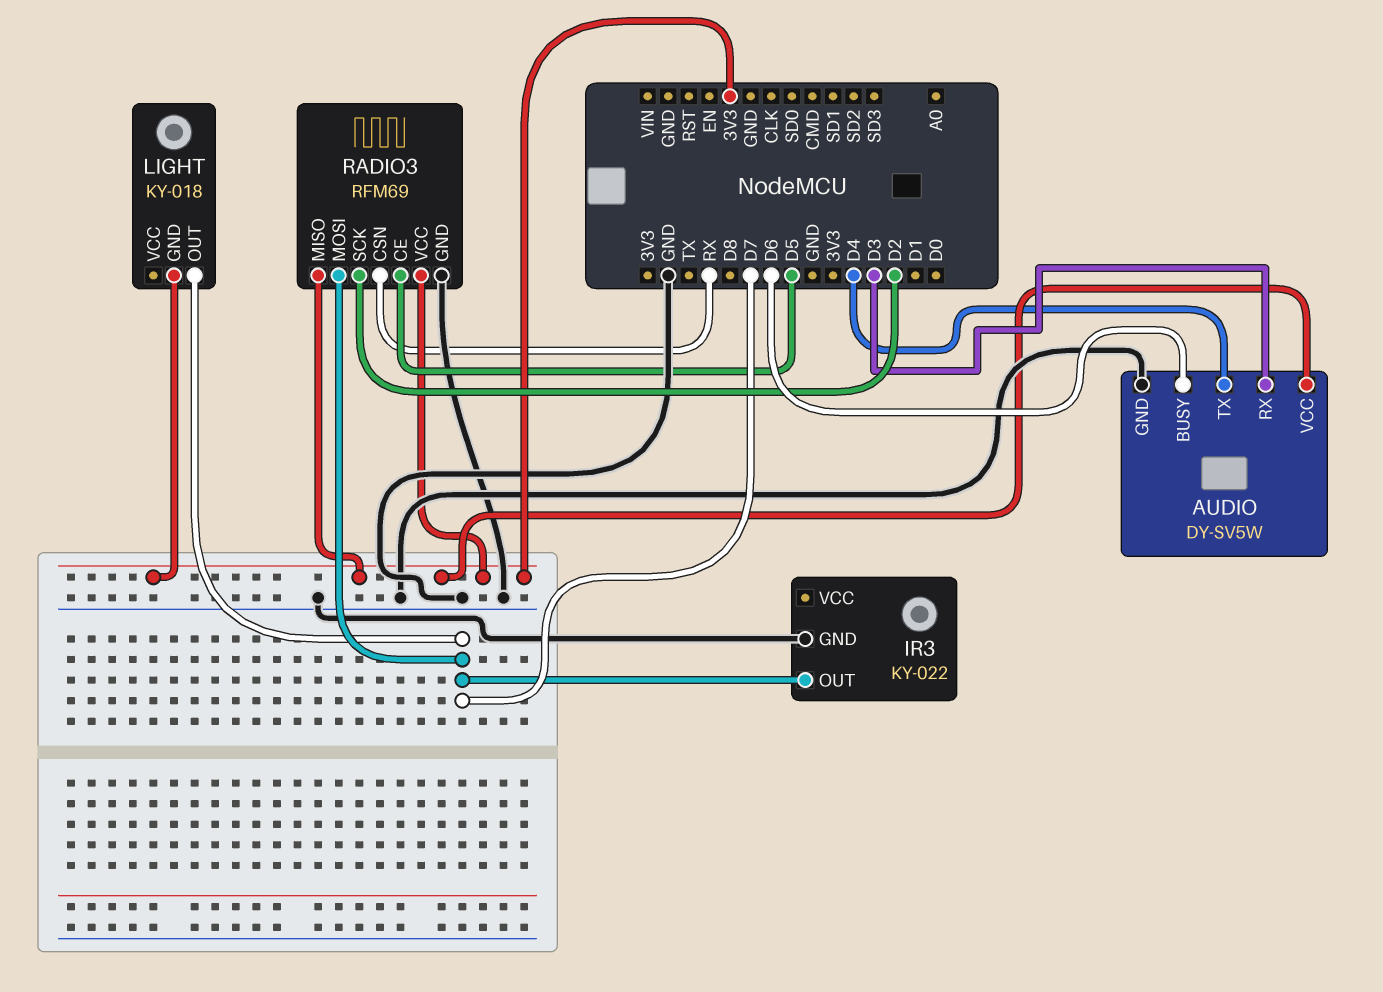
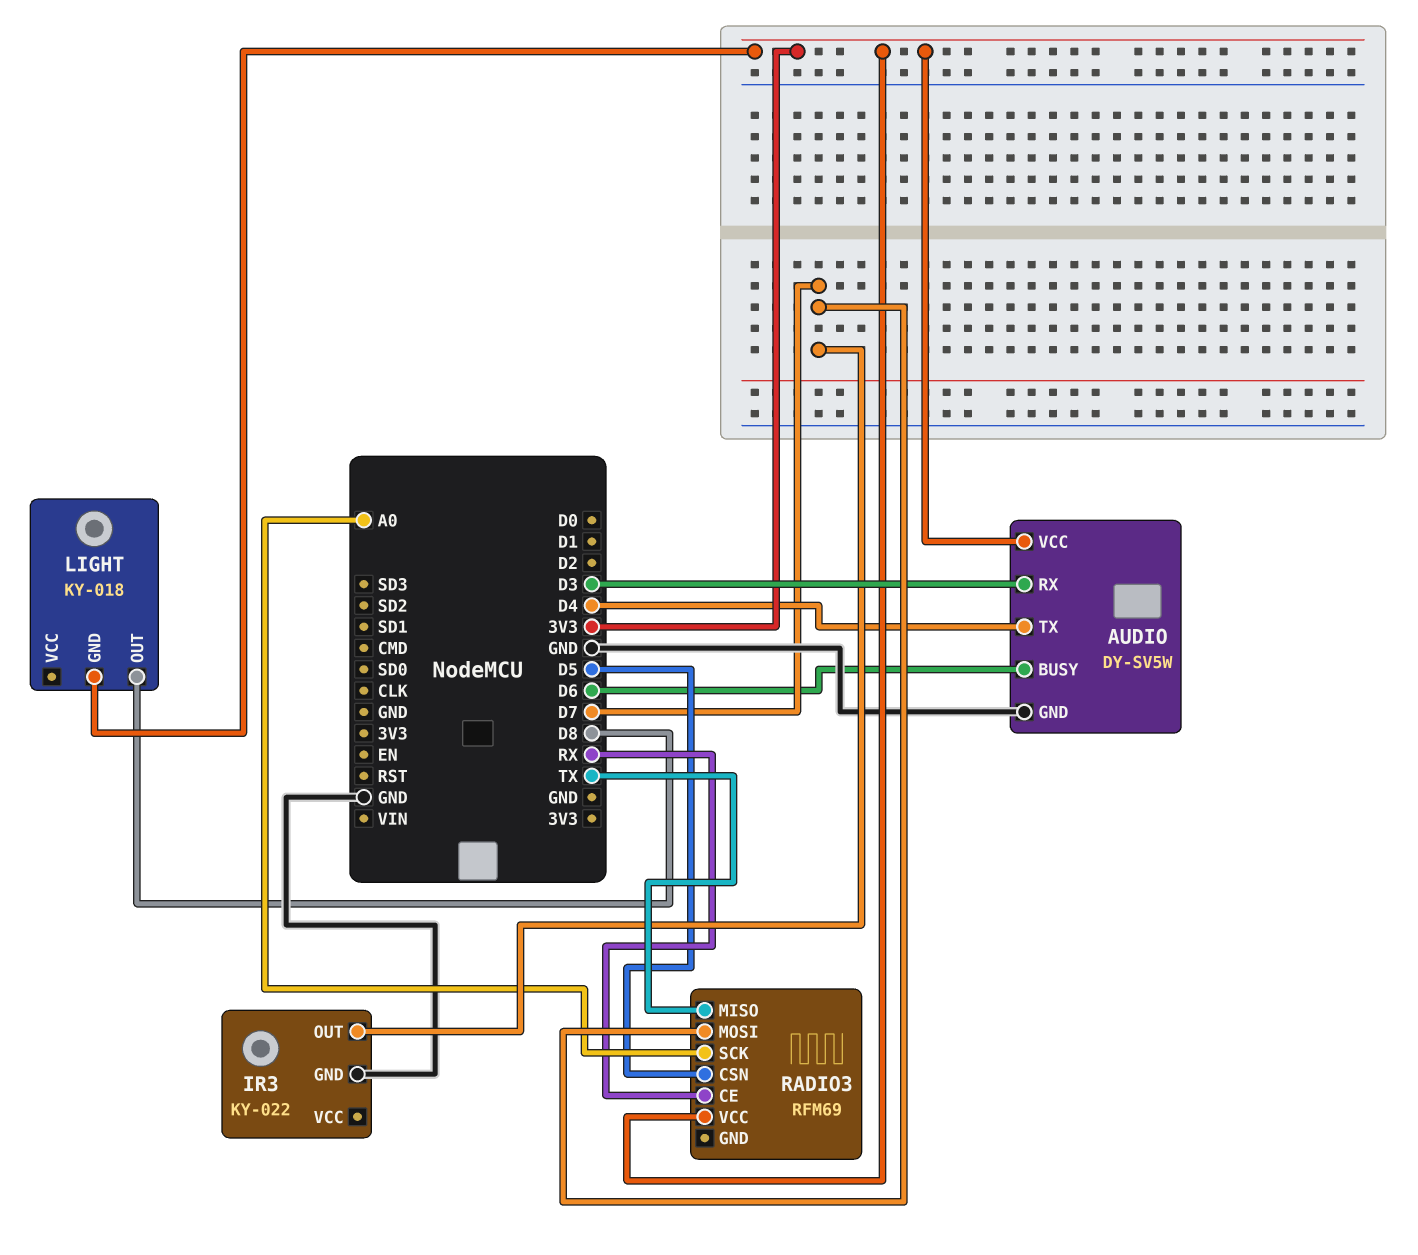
LIGHT pin OUT: D7 -> D8
RADIO3 pin CE: D5 -> RX
RADIO3 pin CSN: RX -> D5
RADIO3 pin GND: GND -> none
RADIO3 pin MISO: 3V3 -> TX
RADIO3 pin SCK: D2 -> A0

